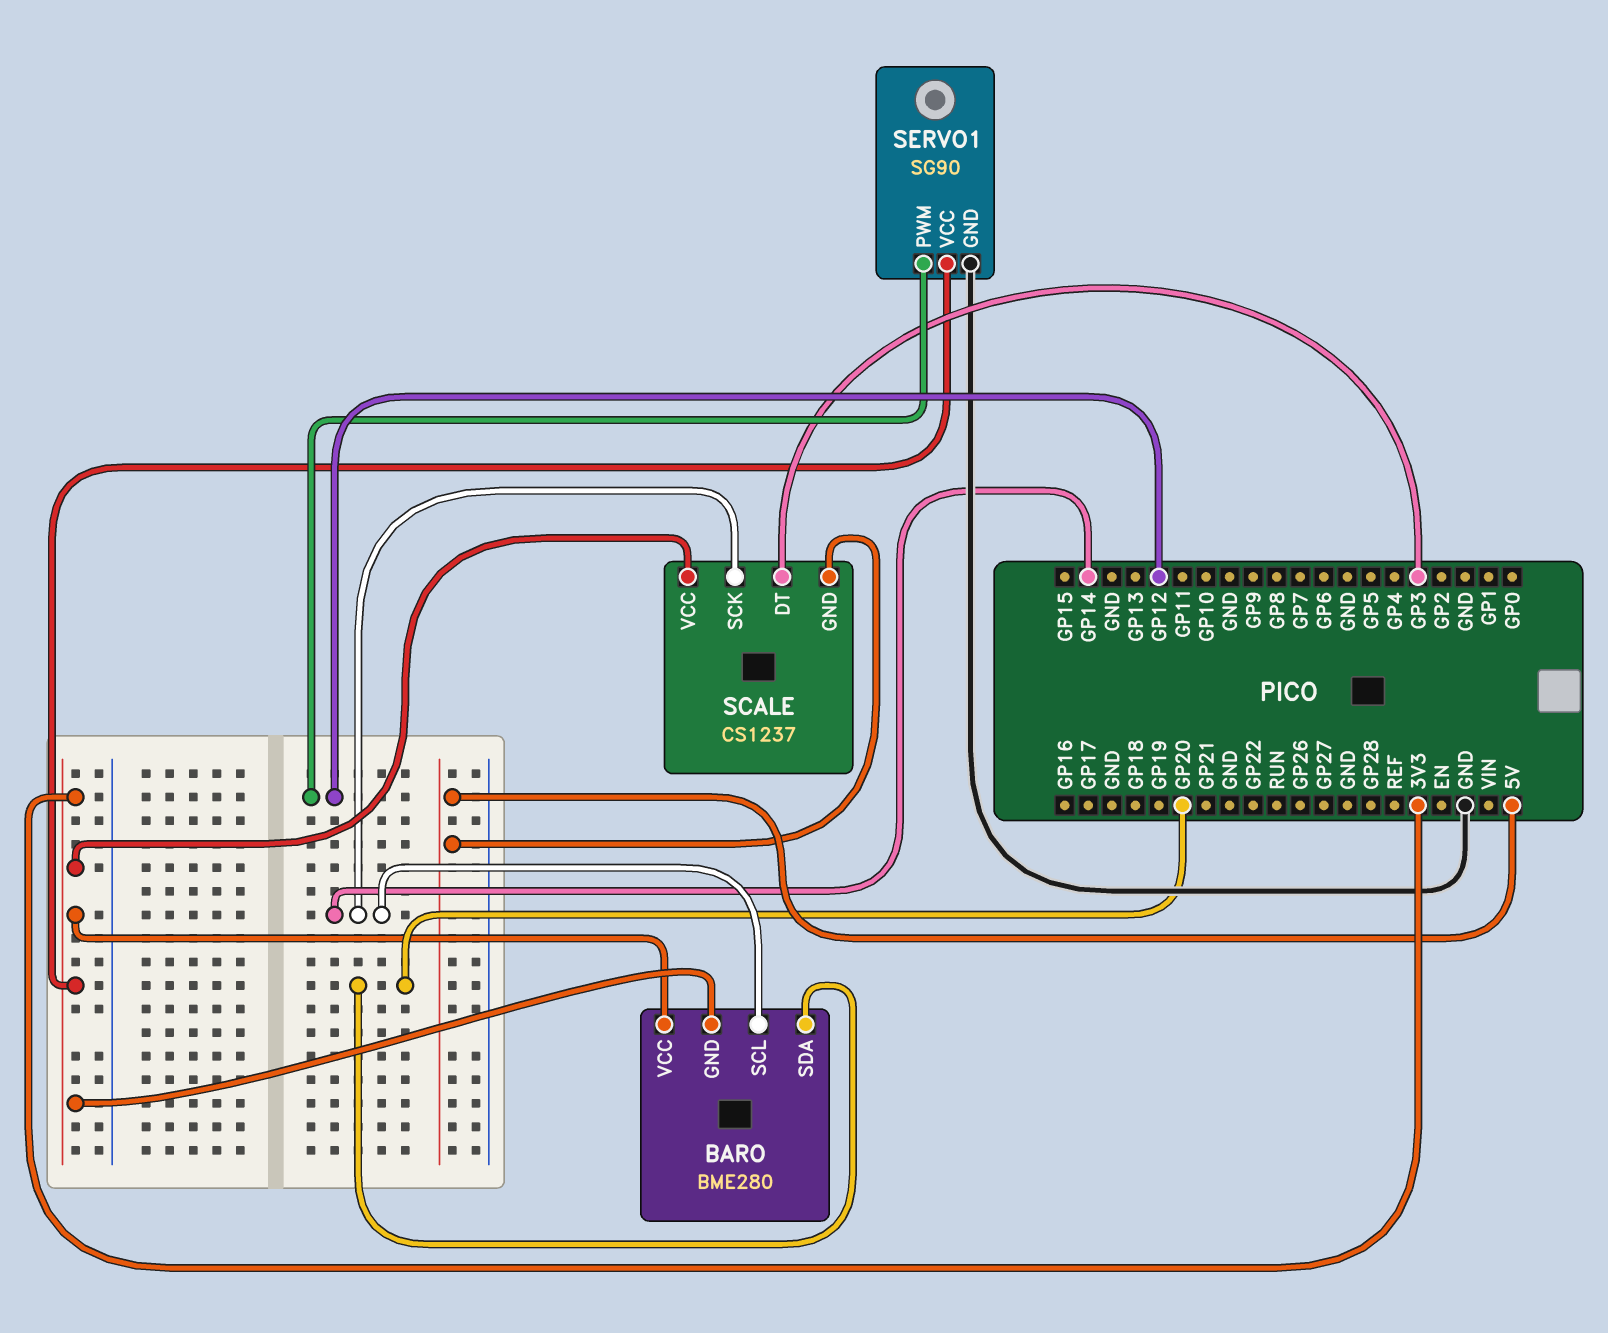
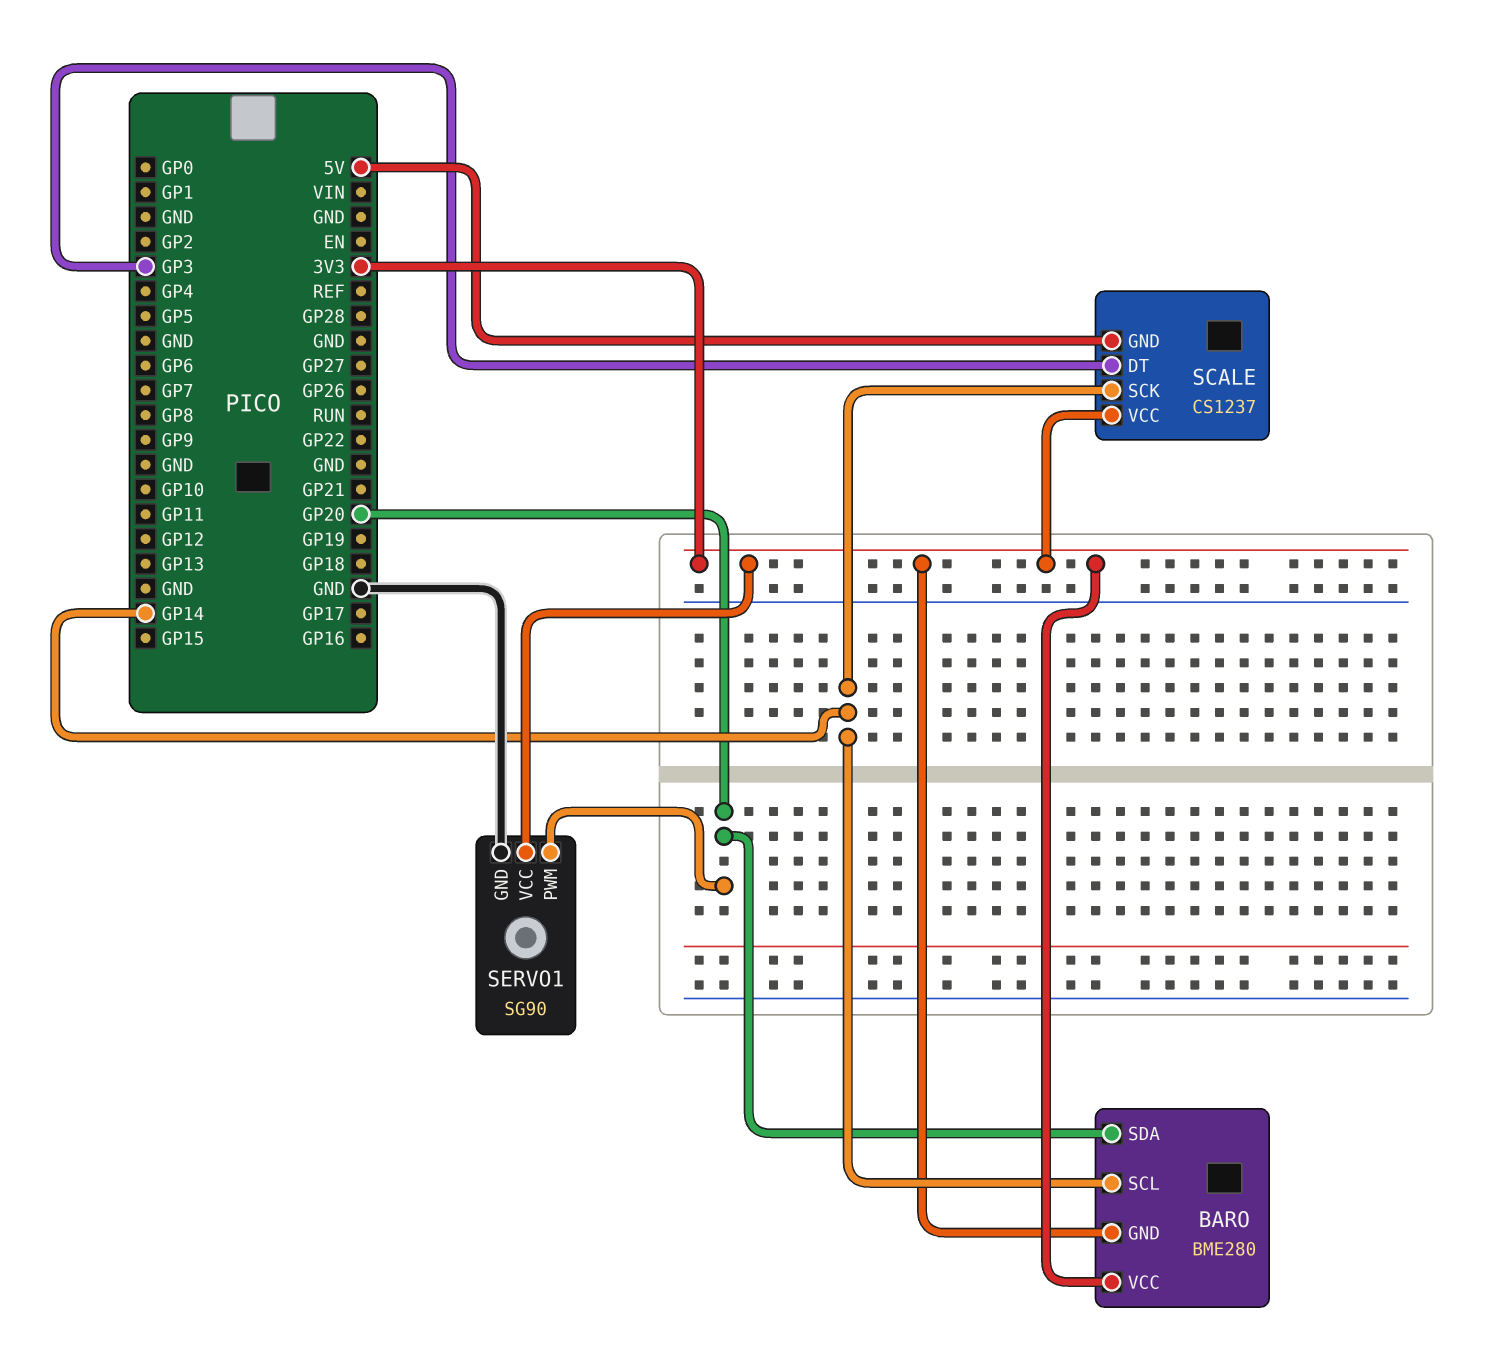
SERVO1 pin PWM: GP12 -> GP20

